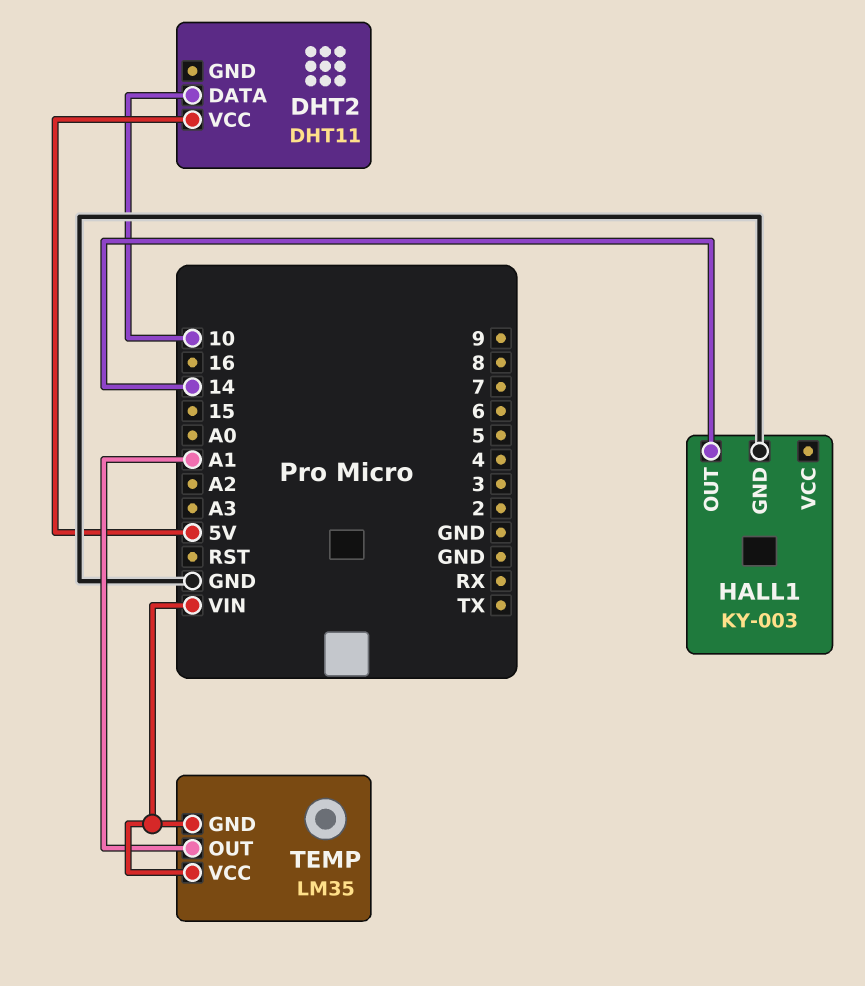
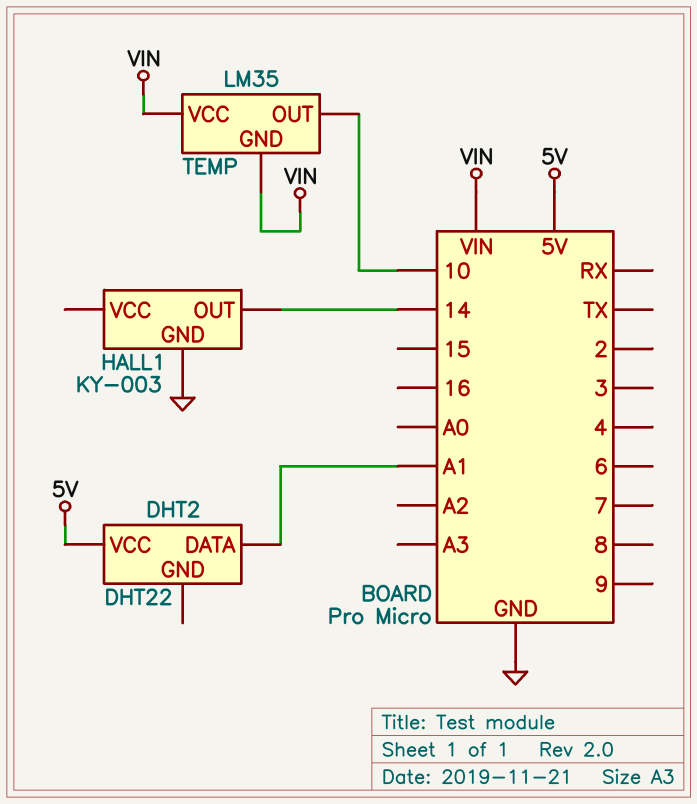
DHT2: DHT11 -> DHT22
DHT2 pin DATA: 10 -> A1
TEMP pin OUT: A1 -> 10

